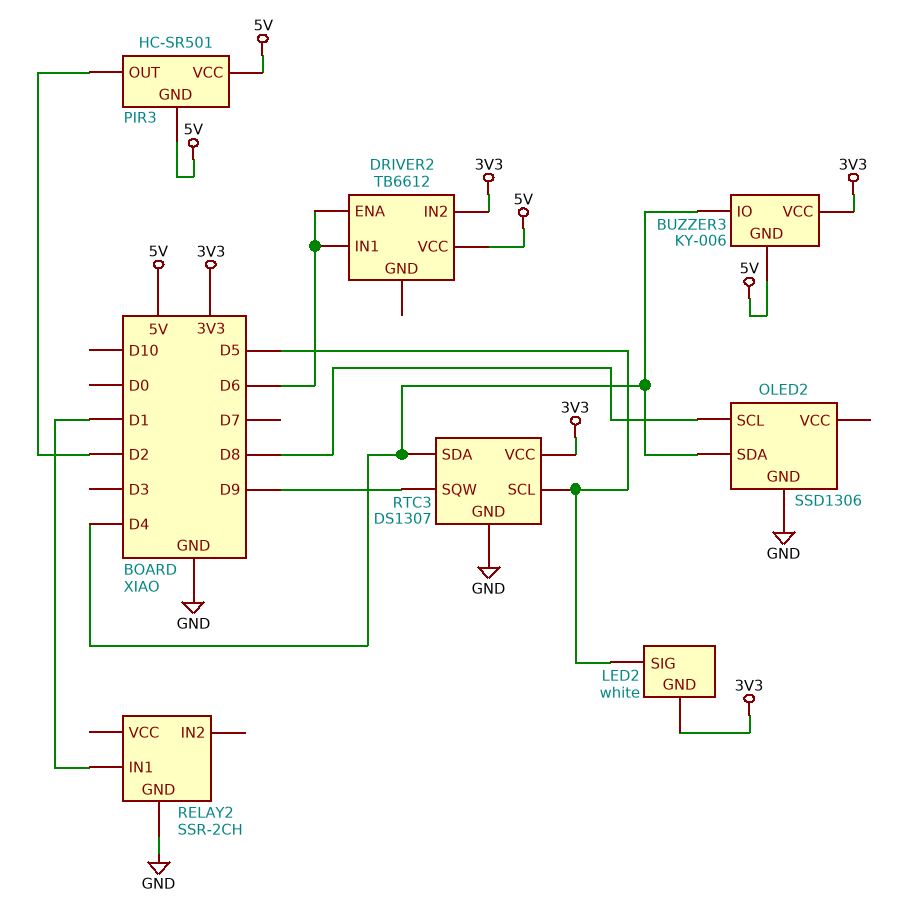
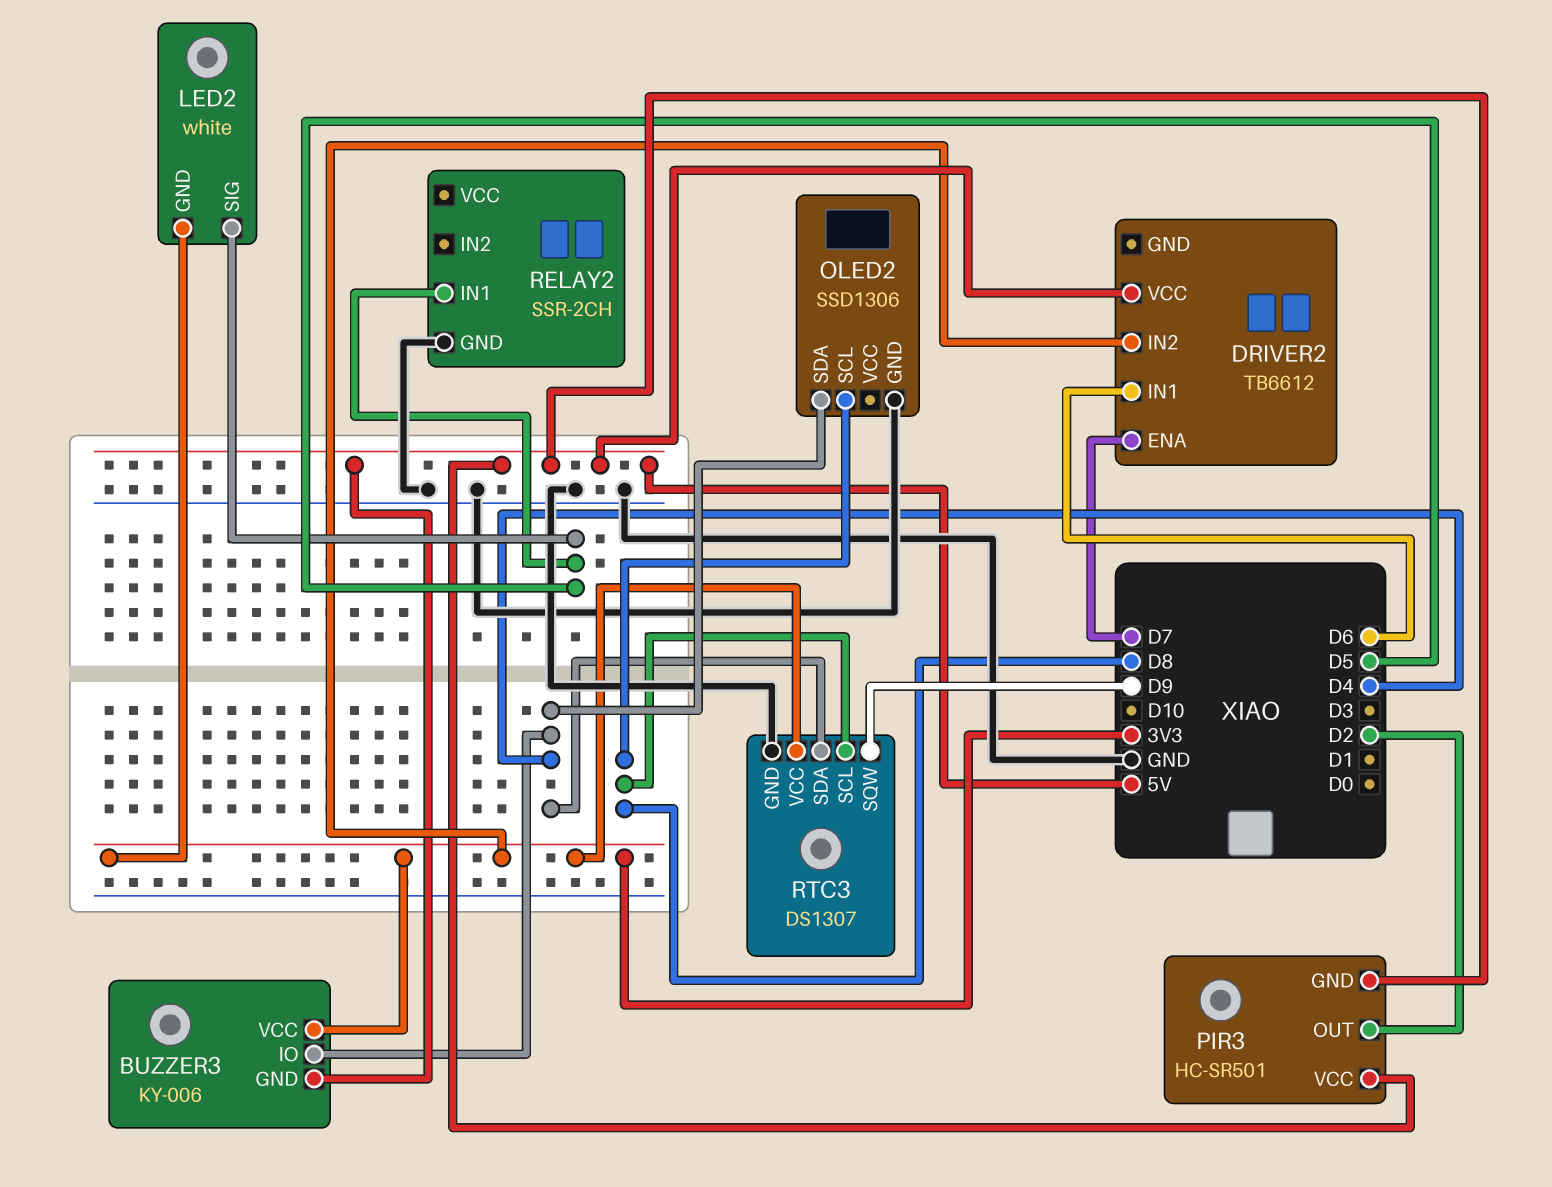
DRIVER2 pin ENA: D6 -> D7
RELAY2 pin IN1: D1 -> D5
RTC3 pin SCL: D5 -> D8

